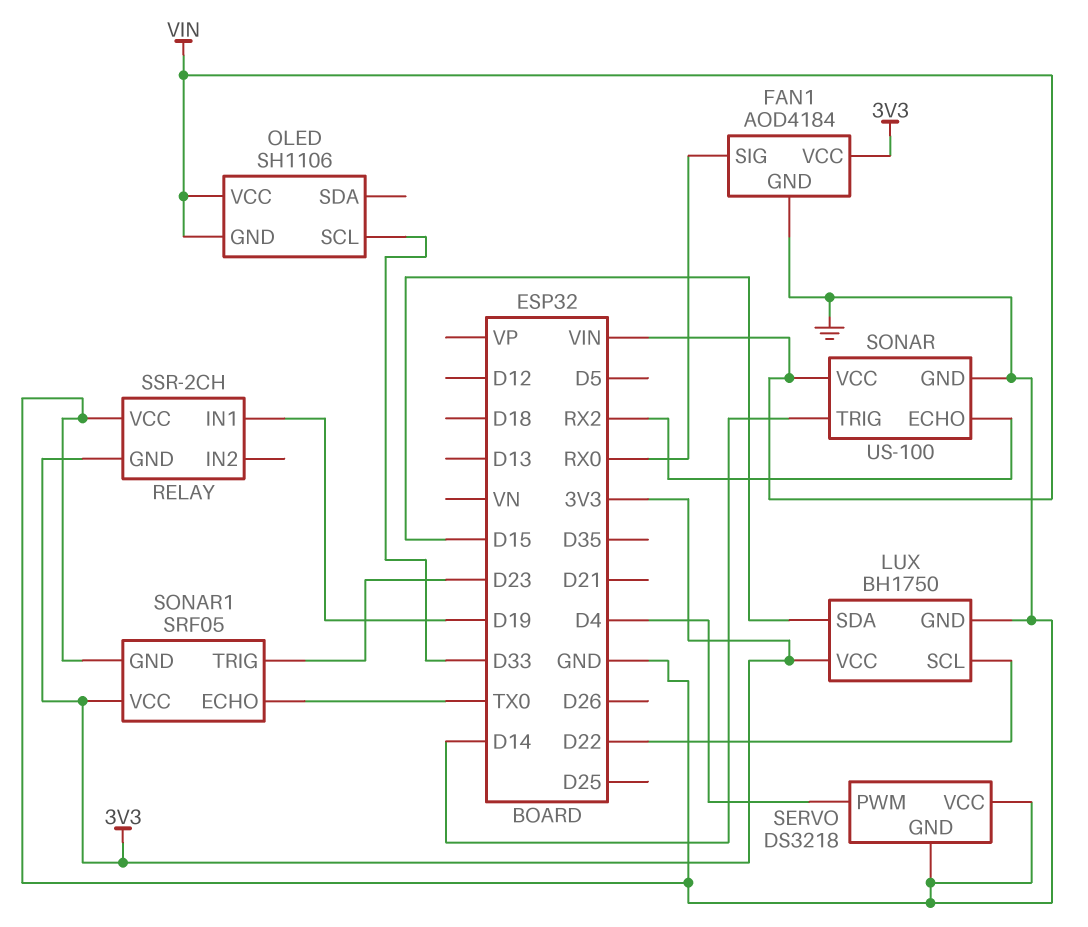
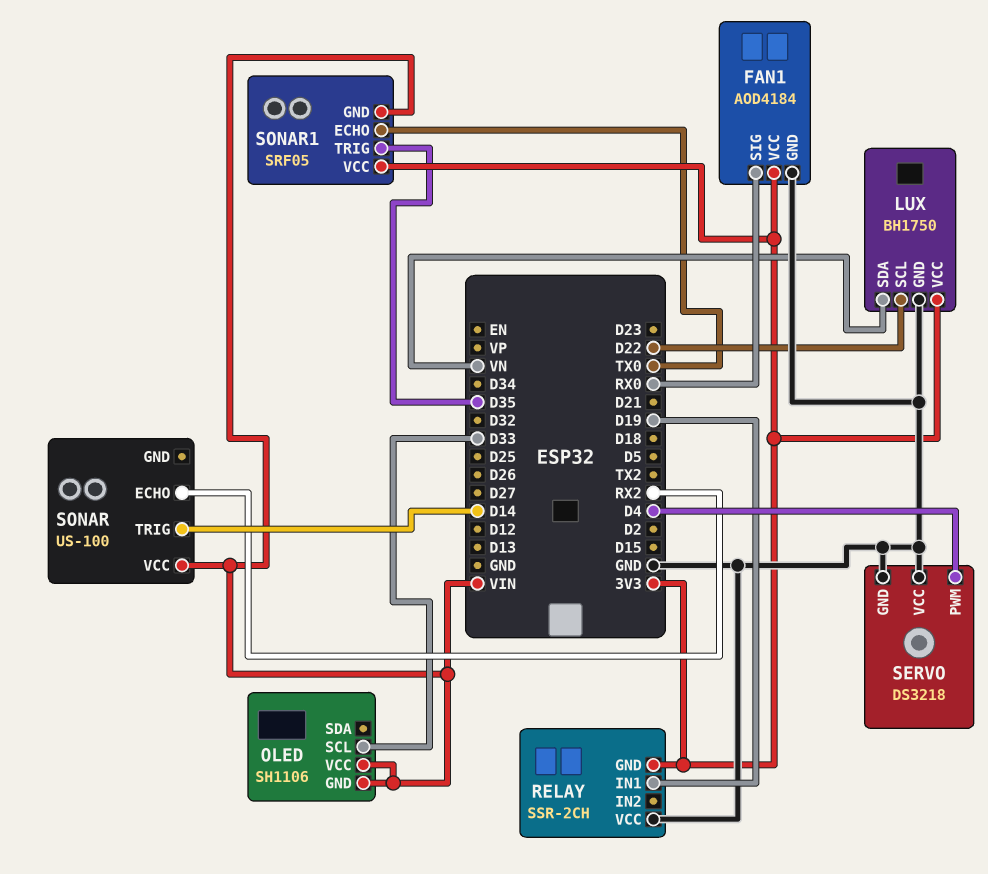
LUX pin SDA: D15 -> VN
SONAR pin GND: GND -> none
SONAR1 pin GND: GND -> VIN
SONAR1 pin TRIG: D23 -> D35

